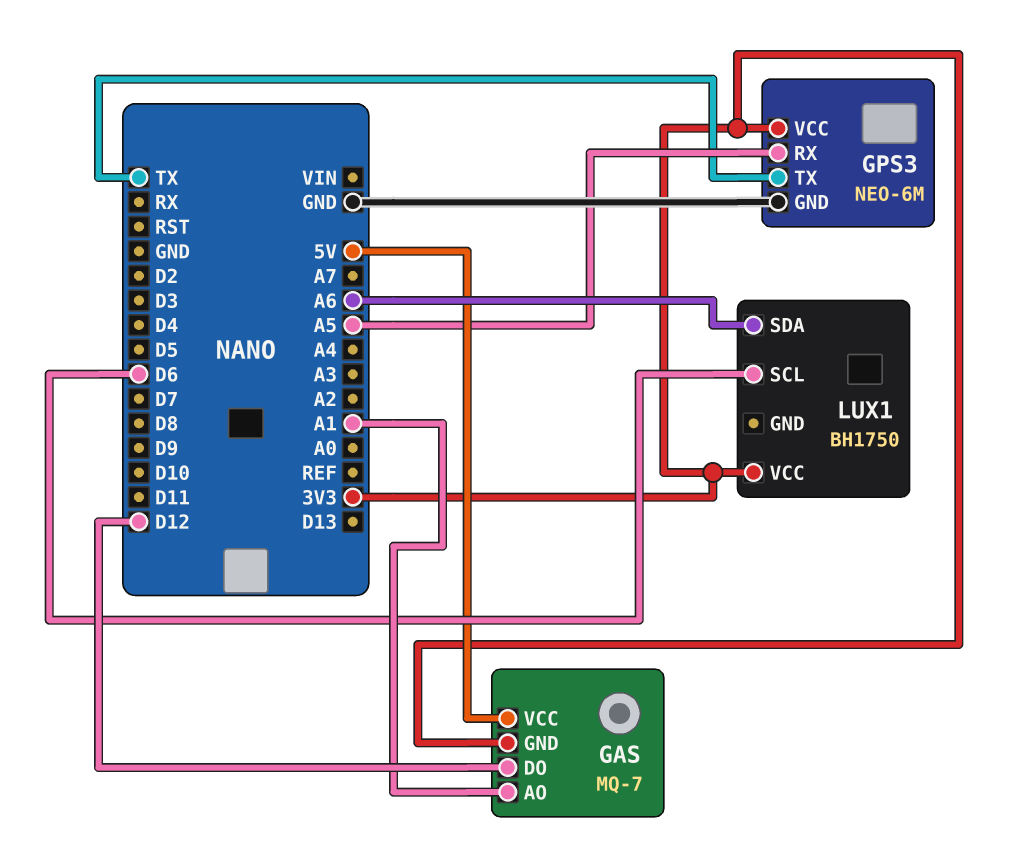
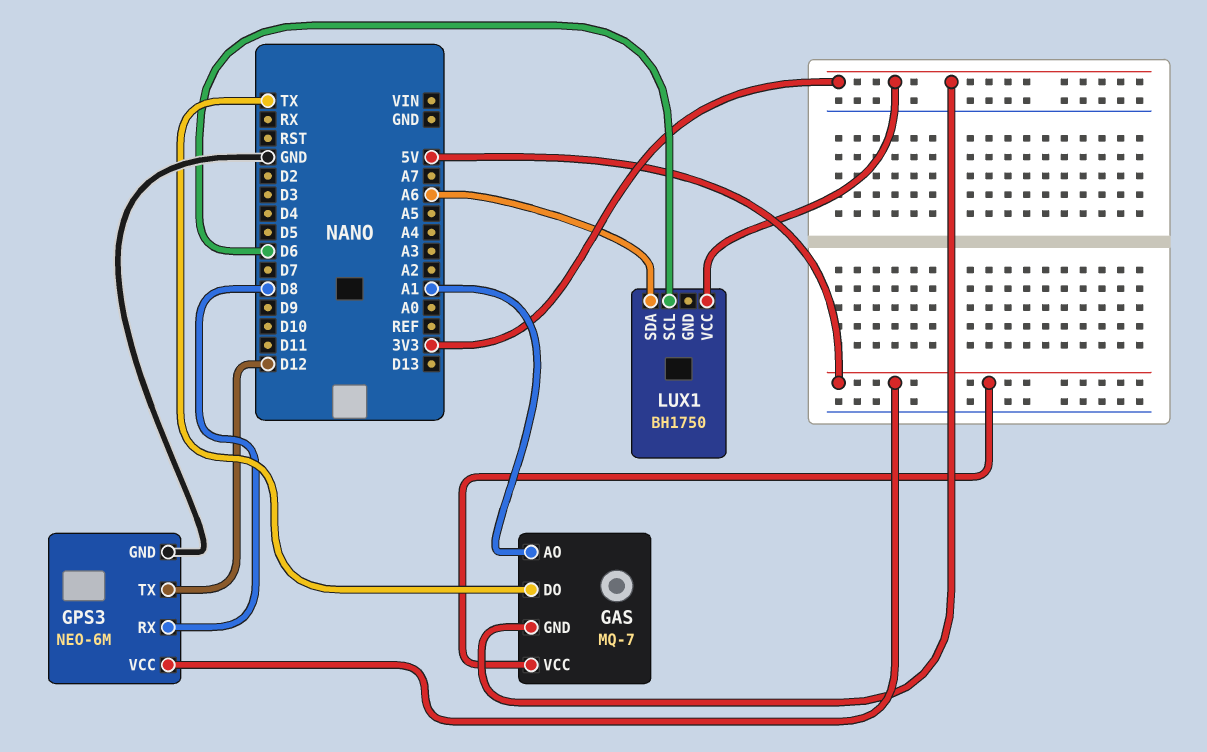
GAS pin DO: D12 -> TX
GPS3 pin RX: A5 -> D8
GPS3 pin TX: TX -> D12
GPS3 pin VCC: 3V3 -> 5V

